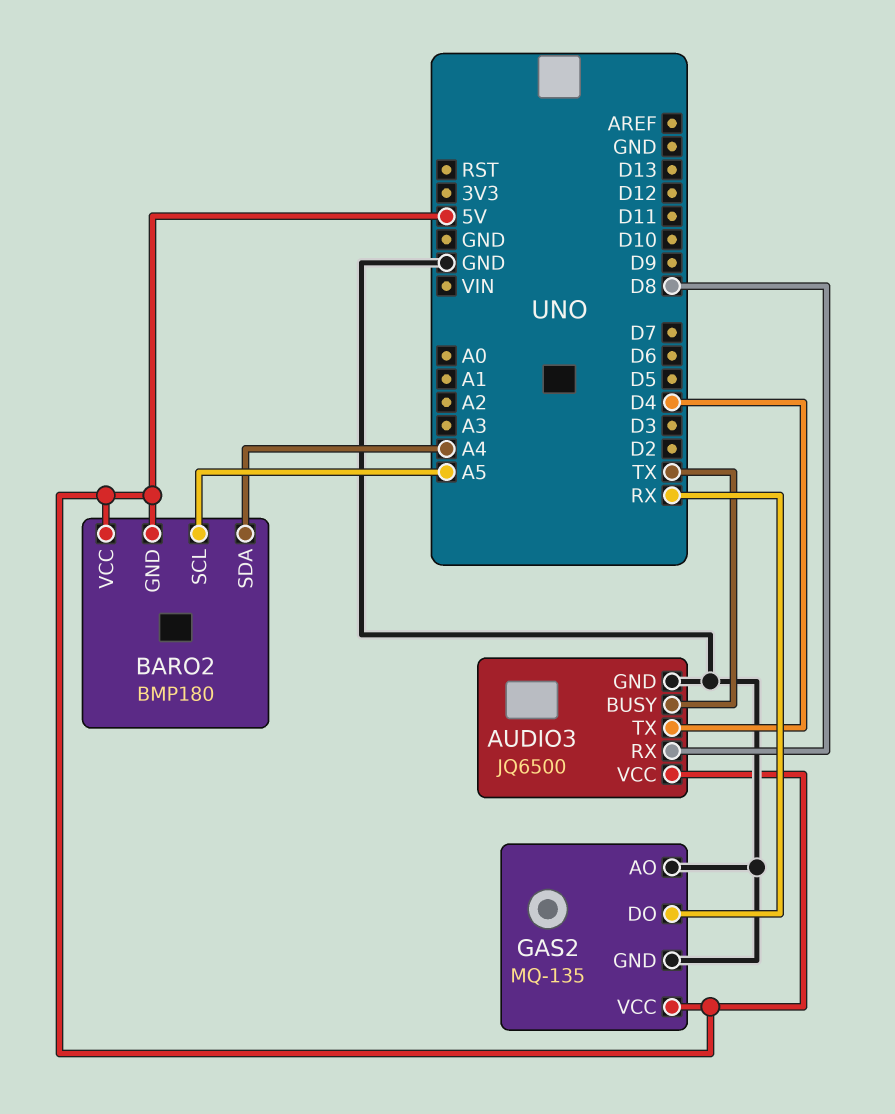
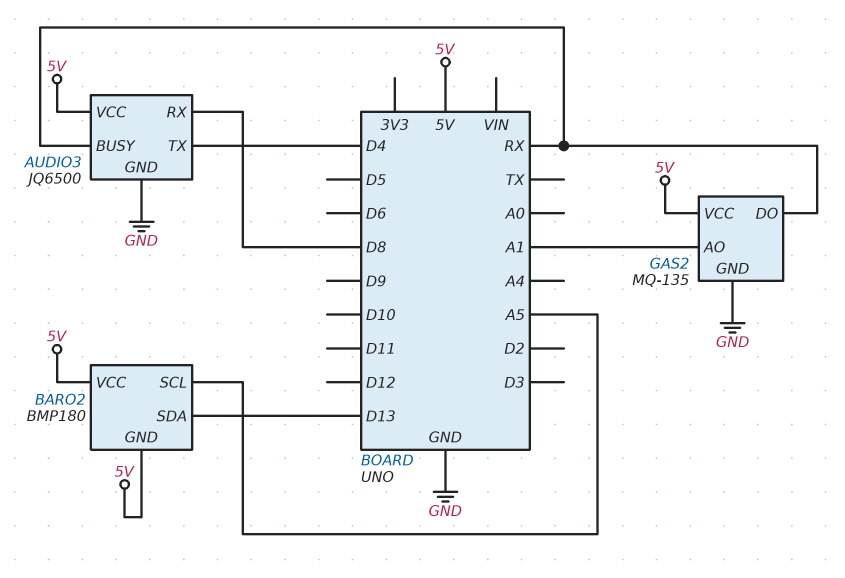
AUDIO3 pin BUSY: TX -> RX
BARO2 pin SDA: A4 -> D13
GAS2 pin AO: GND -> A1

